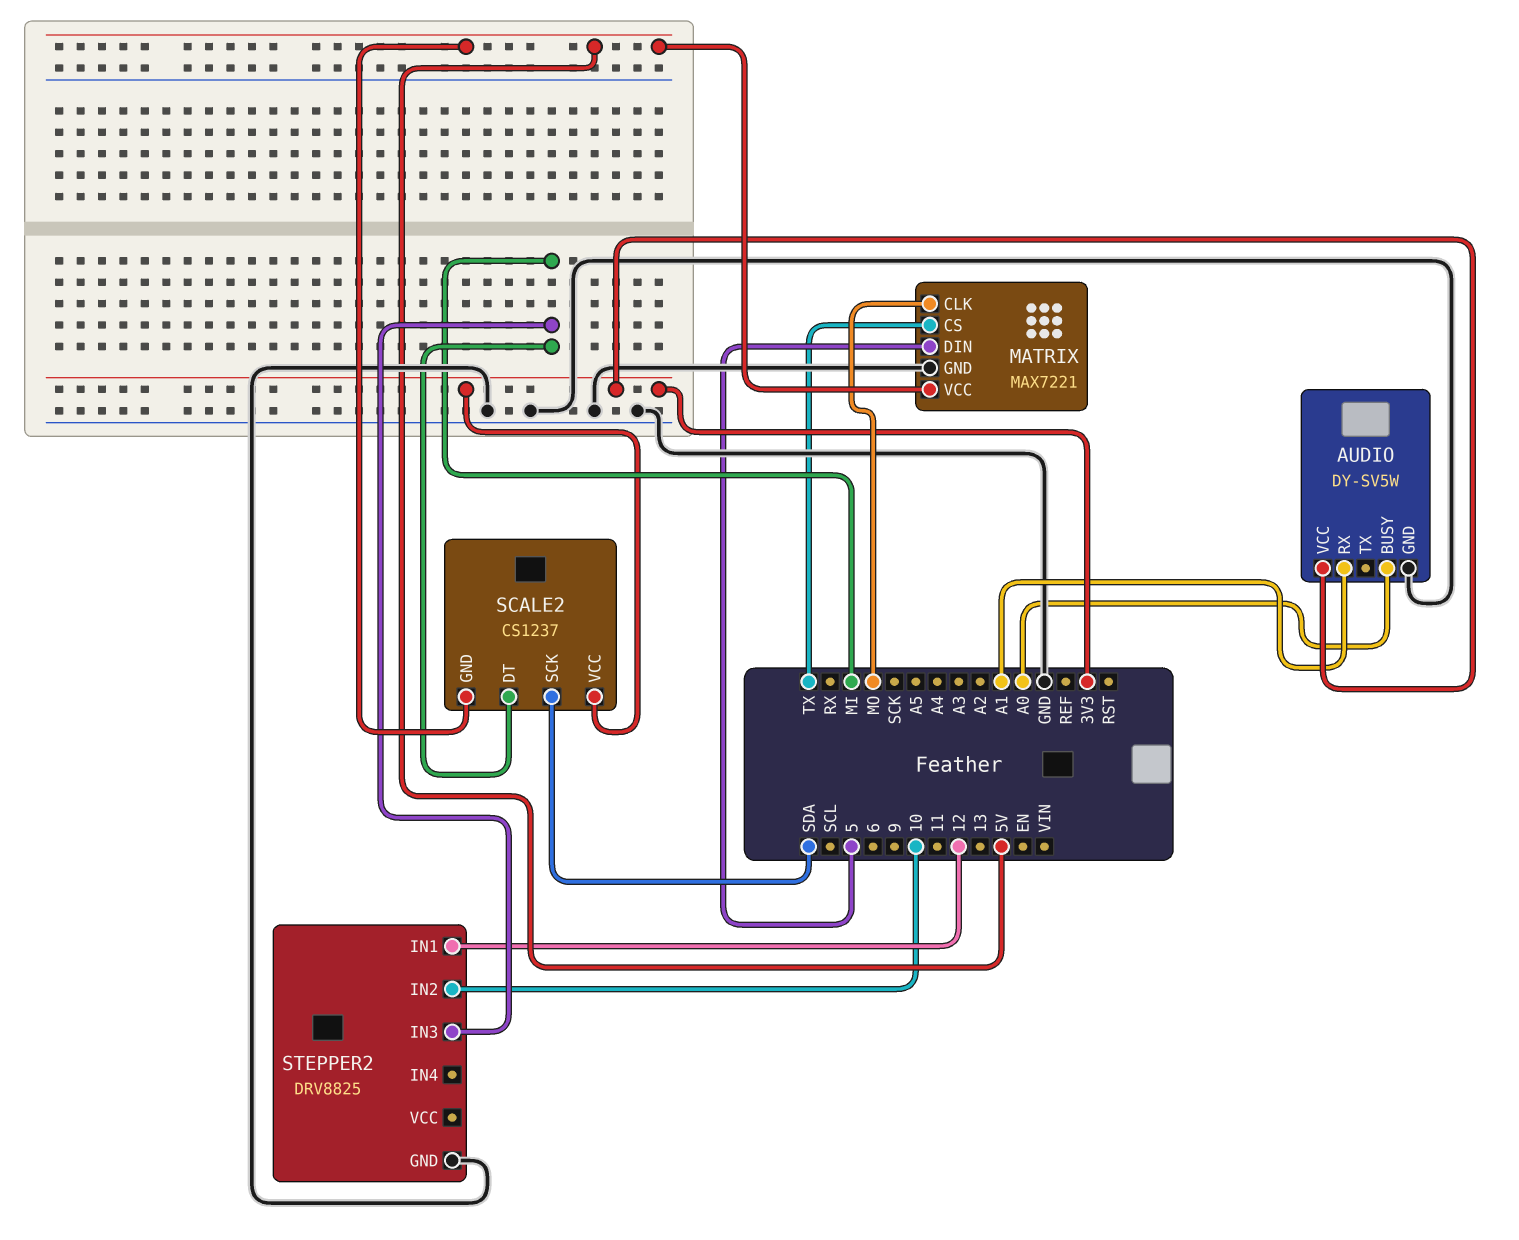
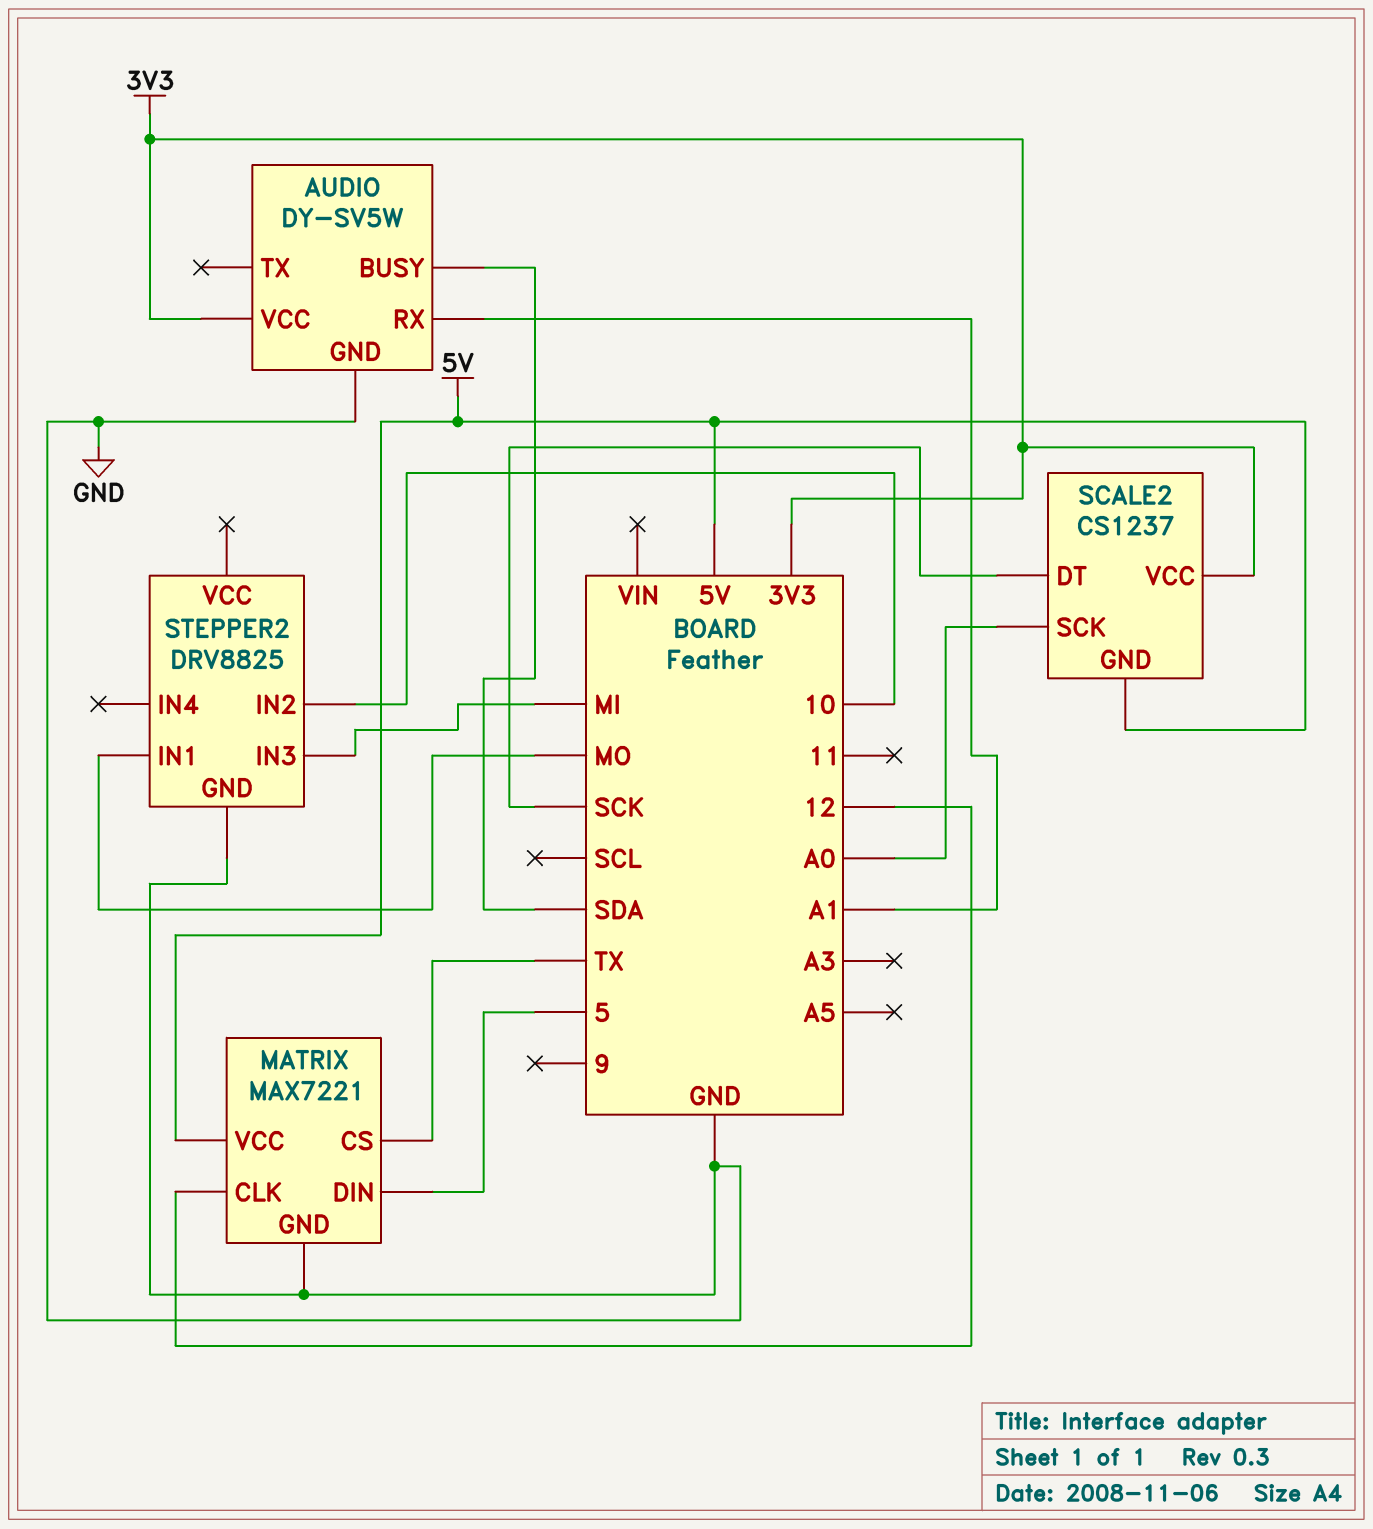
AUDIO pin BUSY: A0 -> SDA
MATRIX pin CLK: MO -> 12
SCALE2 pin DT: MI -> SCK
SCALE2 pin SCK: SDA -> A0
STEPPER2 pin IN1: 12 -> MO

